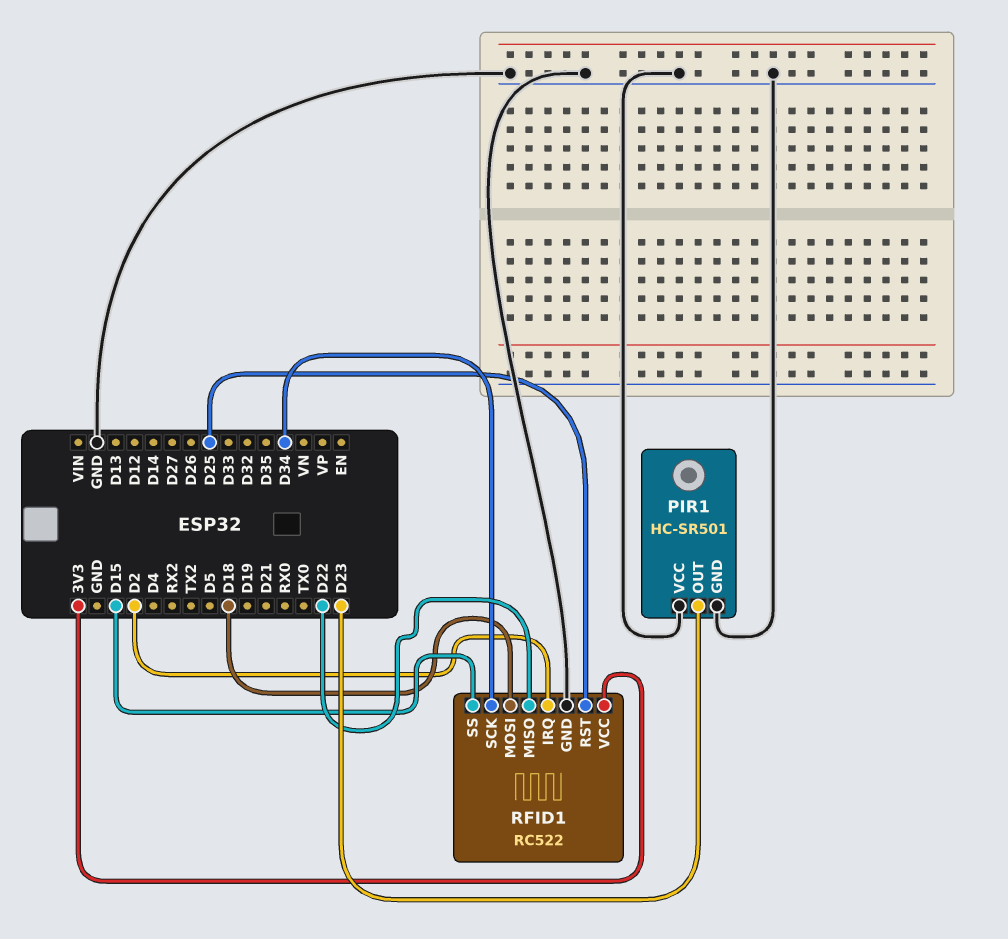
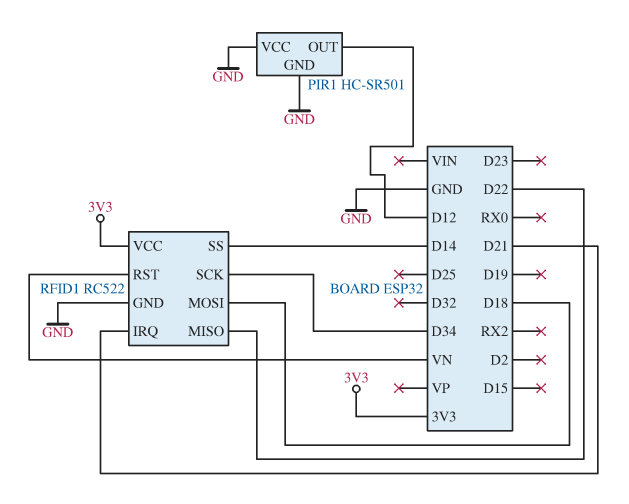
PIR1 pin OUT: D23 -> D12
RFID1 pin IRQ: D2 -> D21
RFID1 pin RST: D25 -> VN
RFID1 pin SS: D15 -> D14

